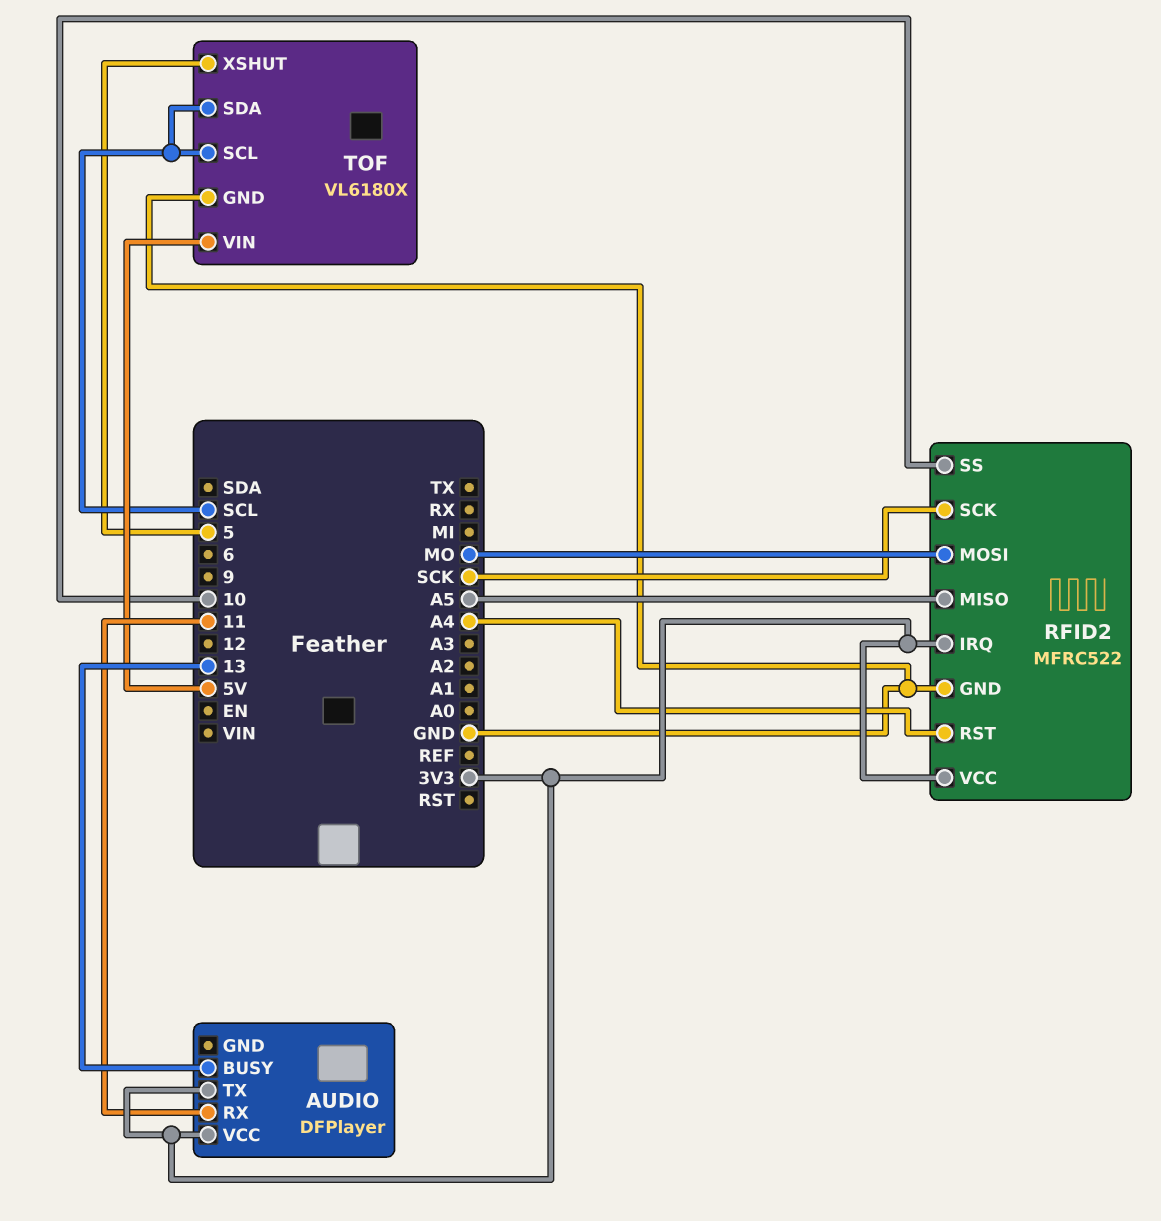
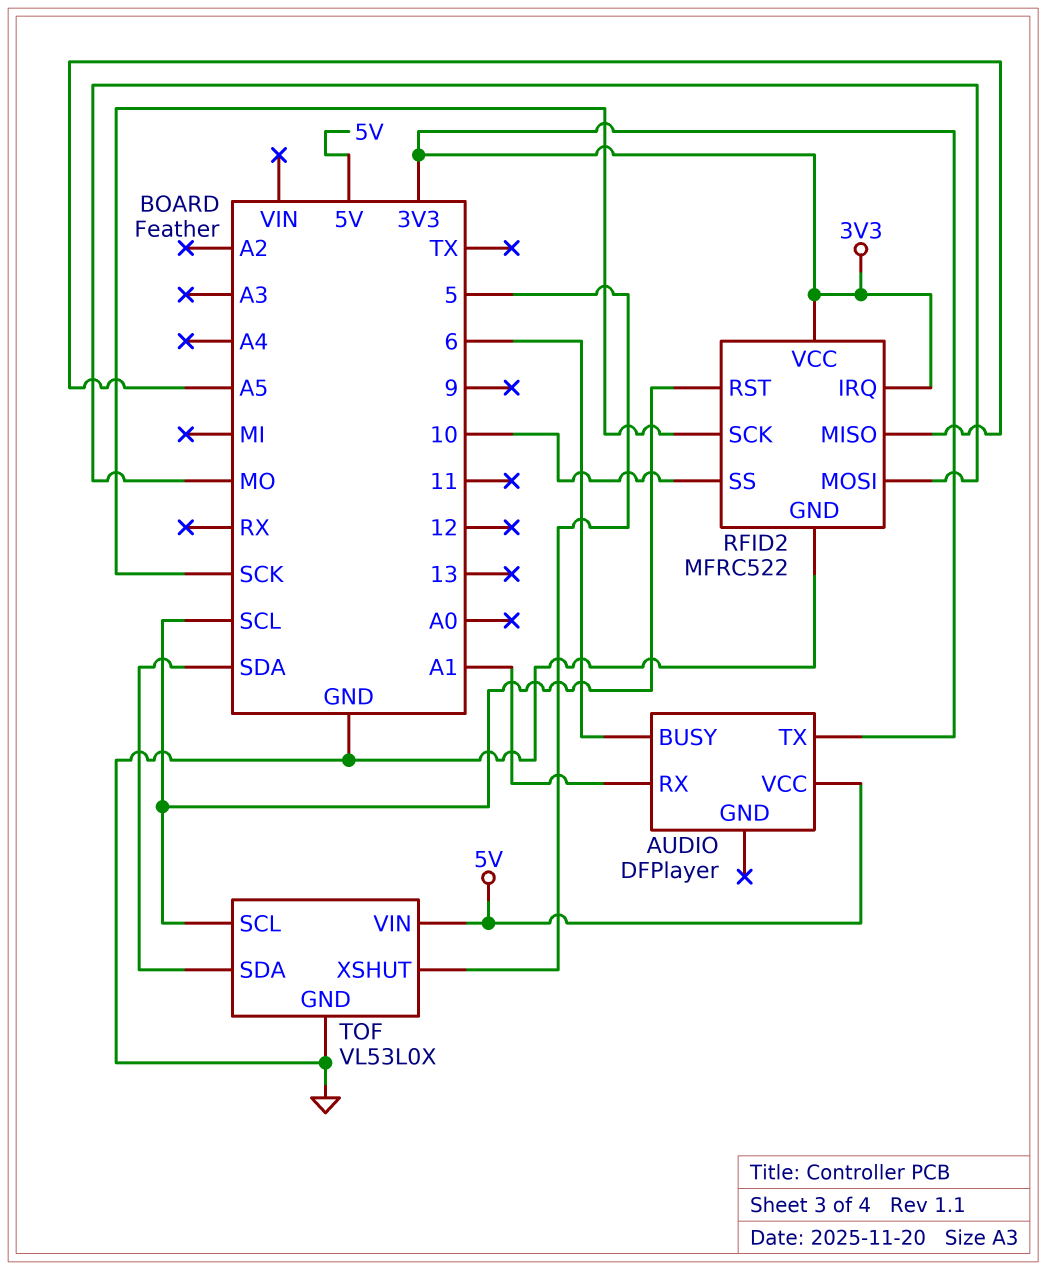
AUDIO pin BUSY: 13 -> 6
AUDIO pin RX: 11 -> A1
AUDIO pin VCC: 3V3 -> 5V
RFID2 pin RST: A4 -> SCL
TOF: VL6180X -> VL53L0X
TOF pin SDA: SCL -> SDA

